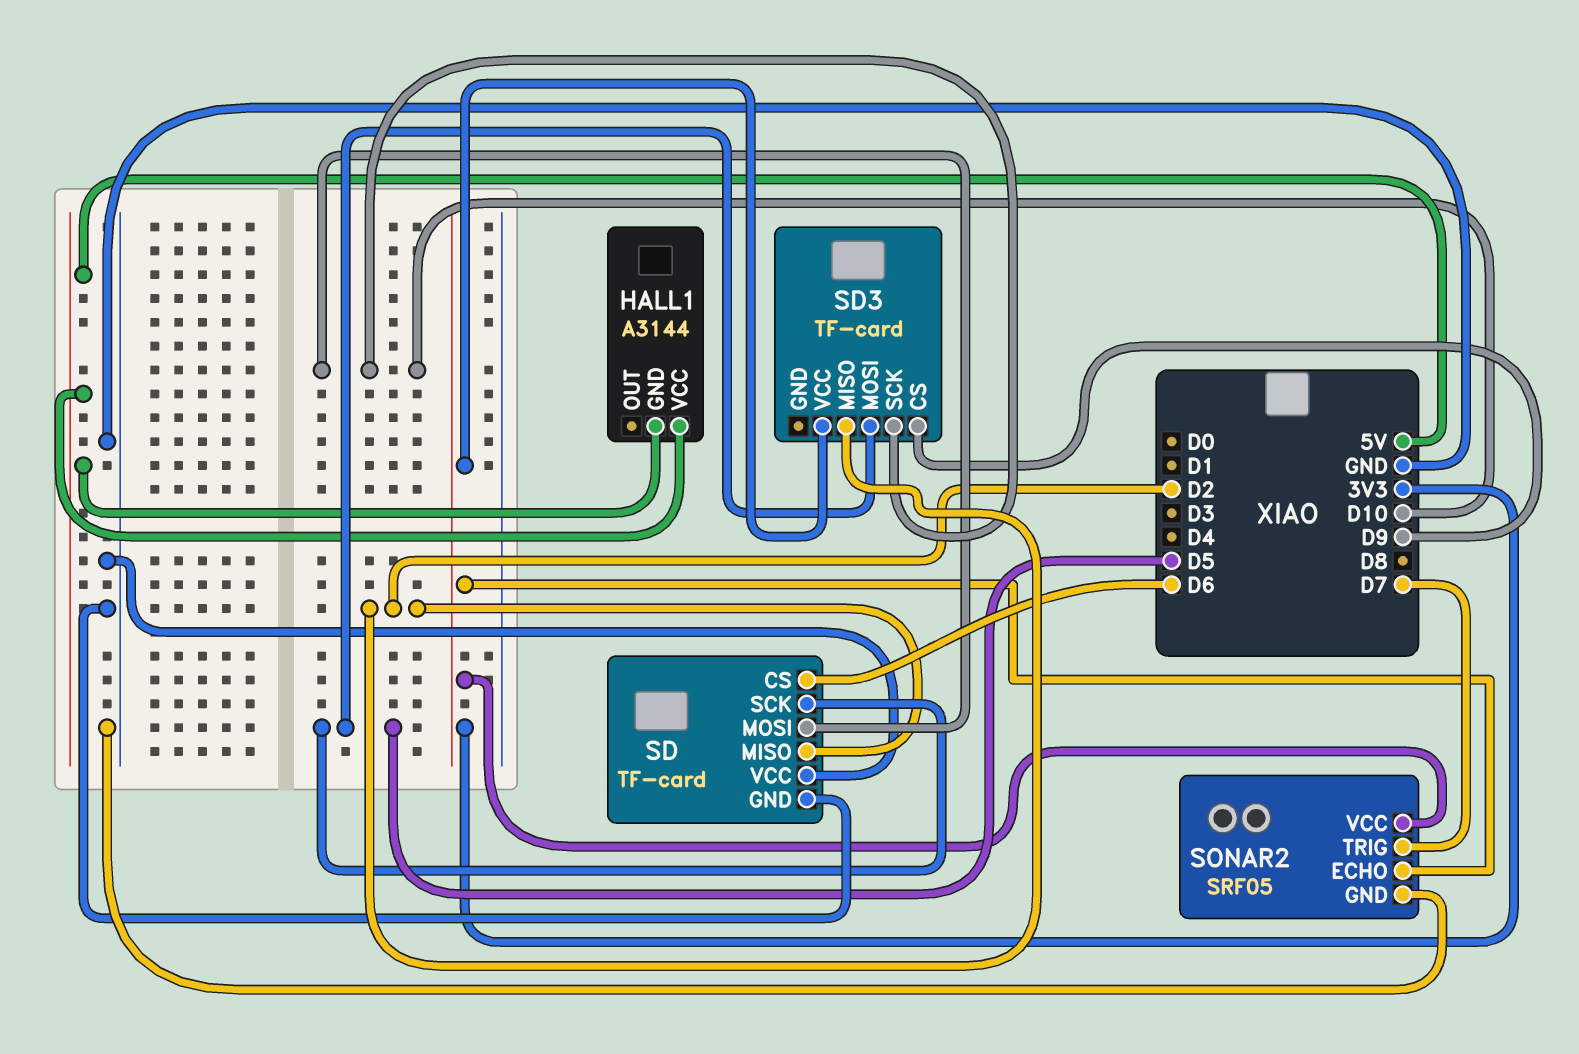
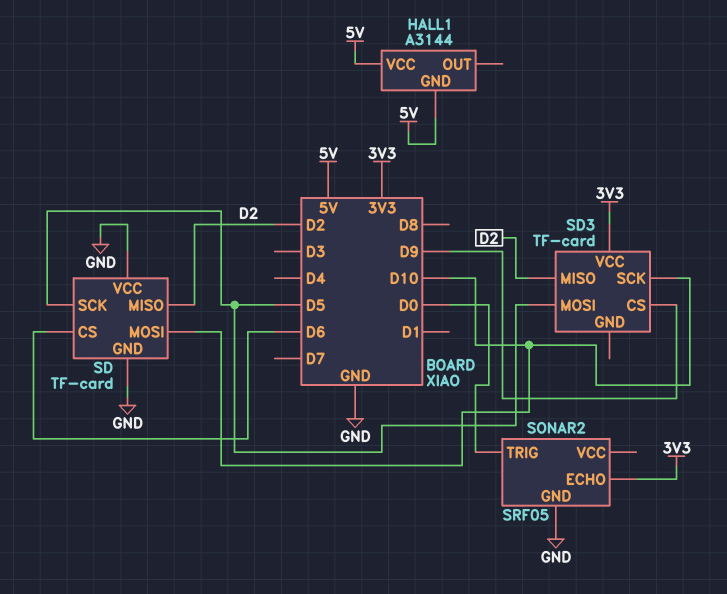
SONAR2 pin TRIG: D7 -> D0
SONAR2 pin VCC: 3V3 -> none

